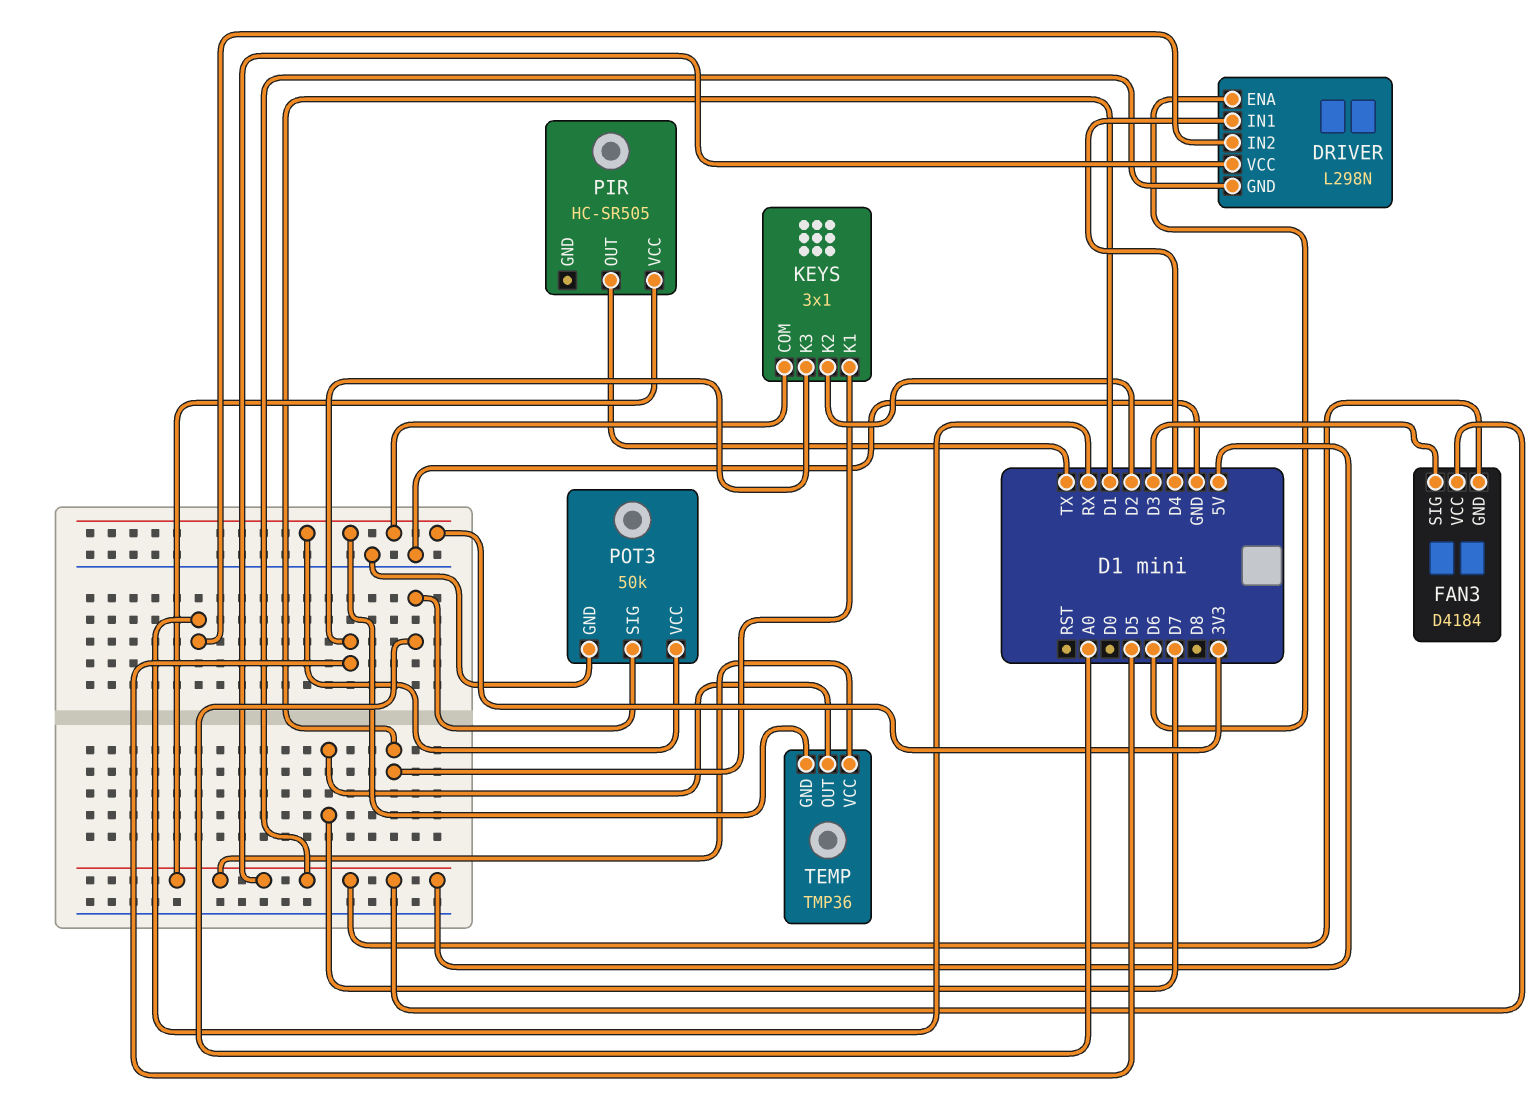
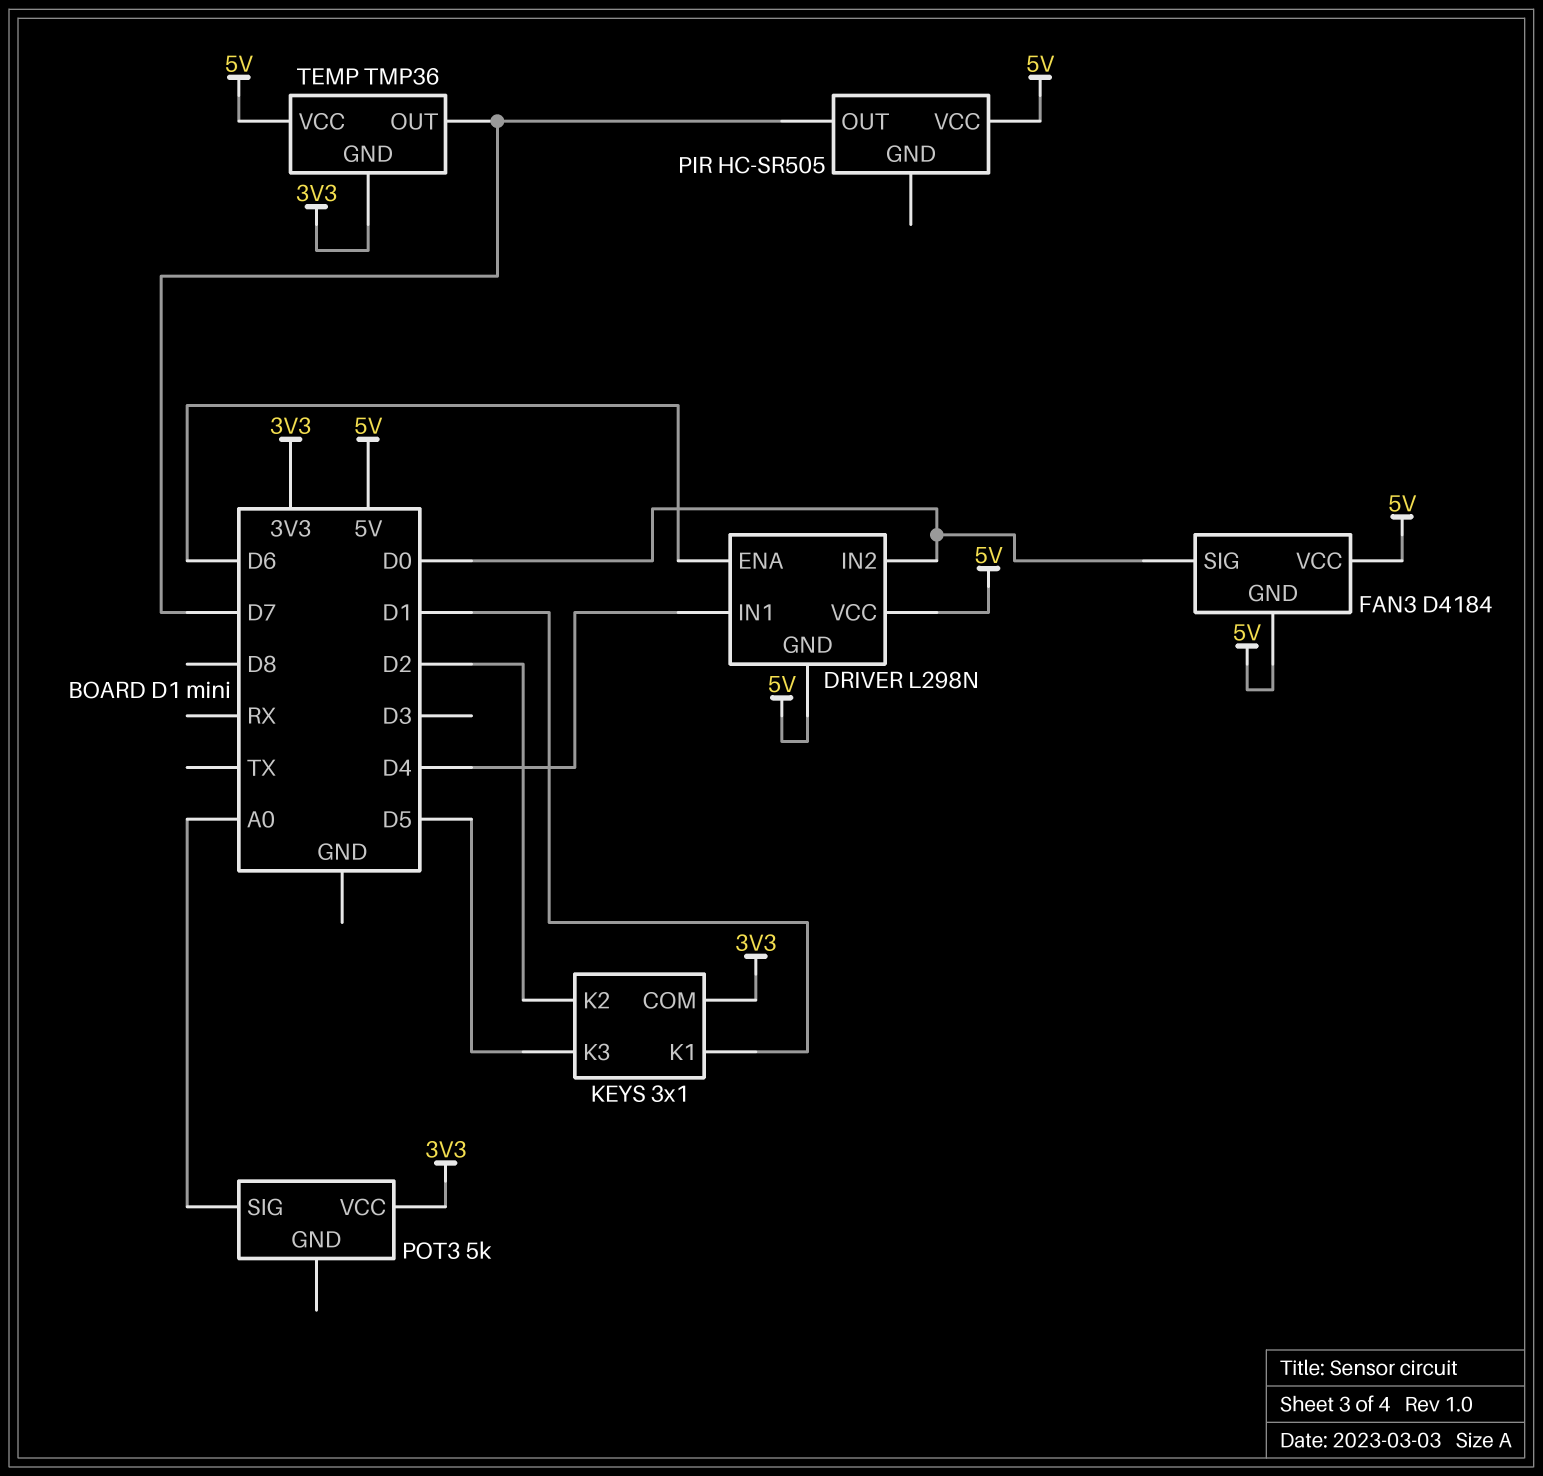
DRIVER pin IN2: RX -> D0
FAN3 pin SIG: D3 -> D0
PIR pin OUT: TX -> D7
POT3: 50k -> 5k
POT3 pin GND: GND -> none

